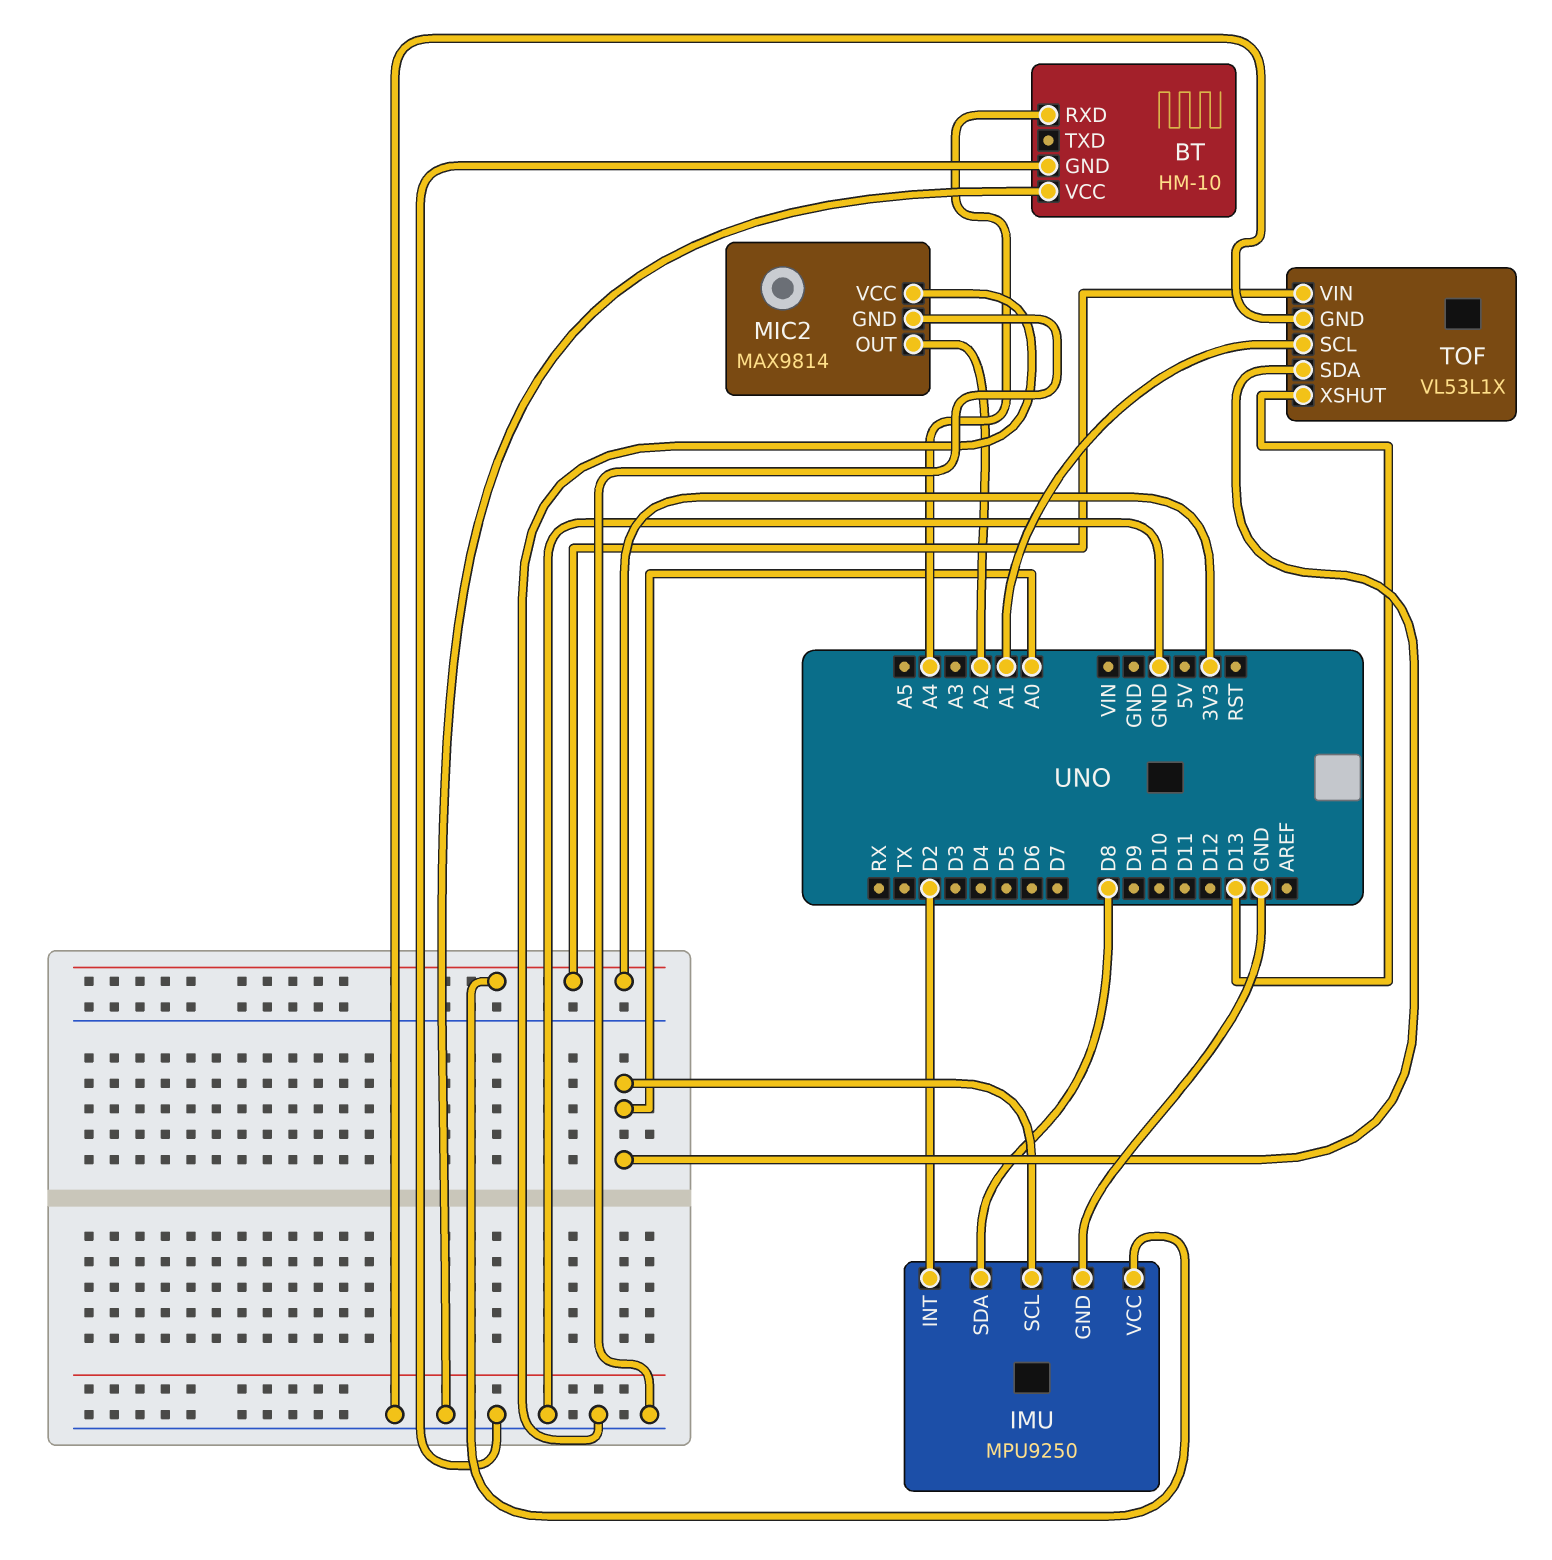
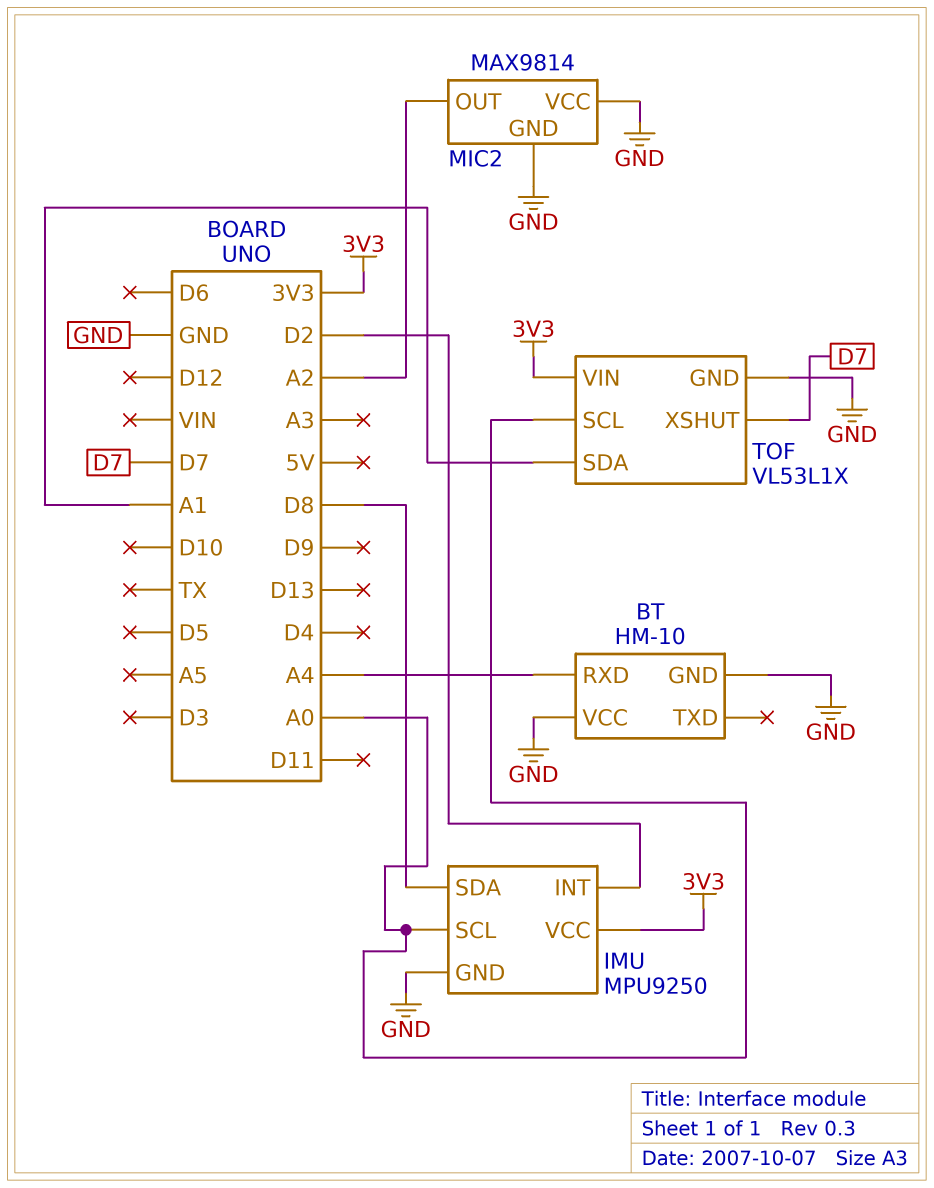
TOF pin SCL: A1 -> A0
TOF pin SDA: A0 -> A1
TOF pin XSHUT: D13 -> D7

